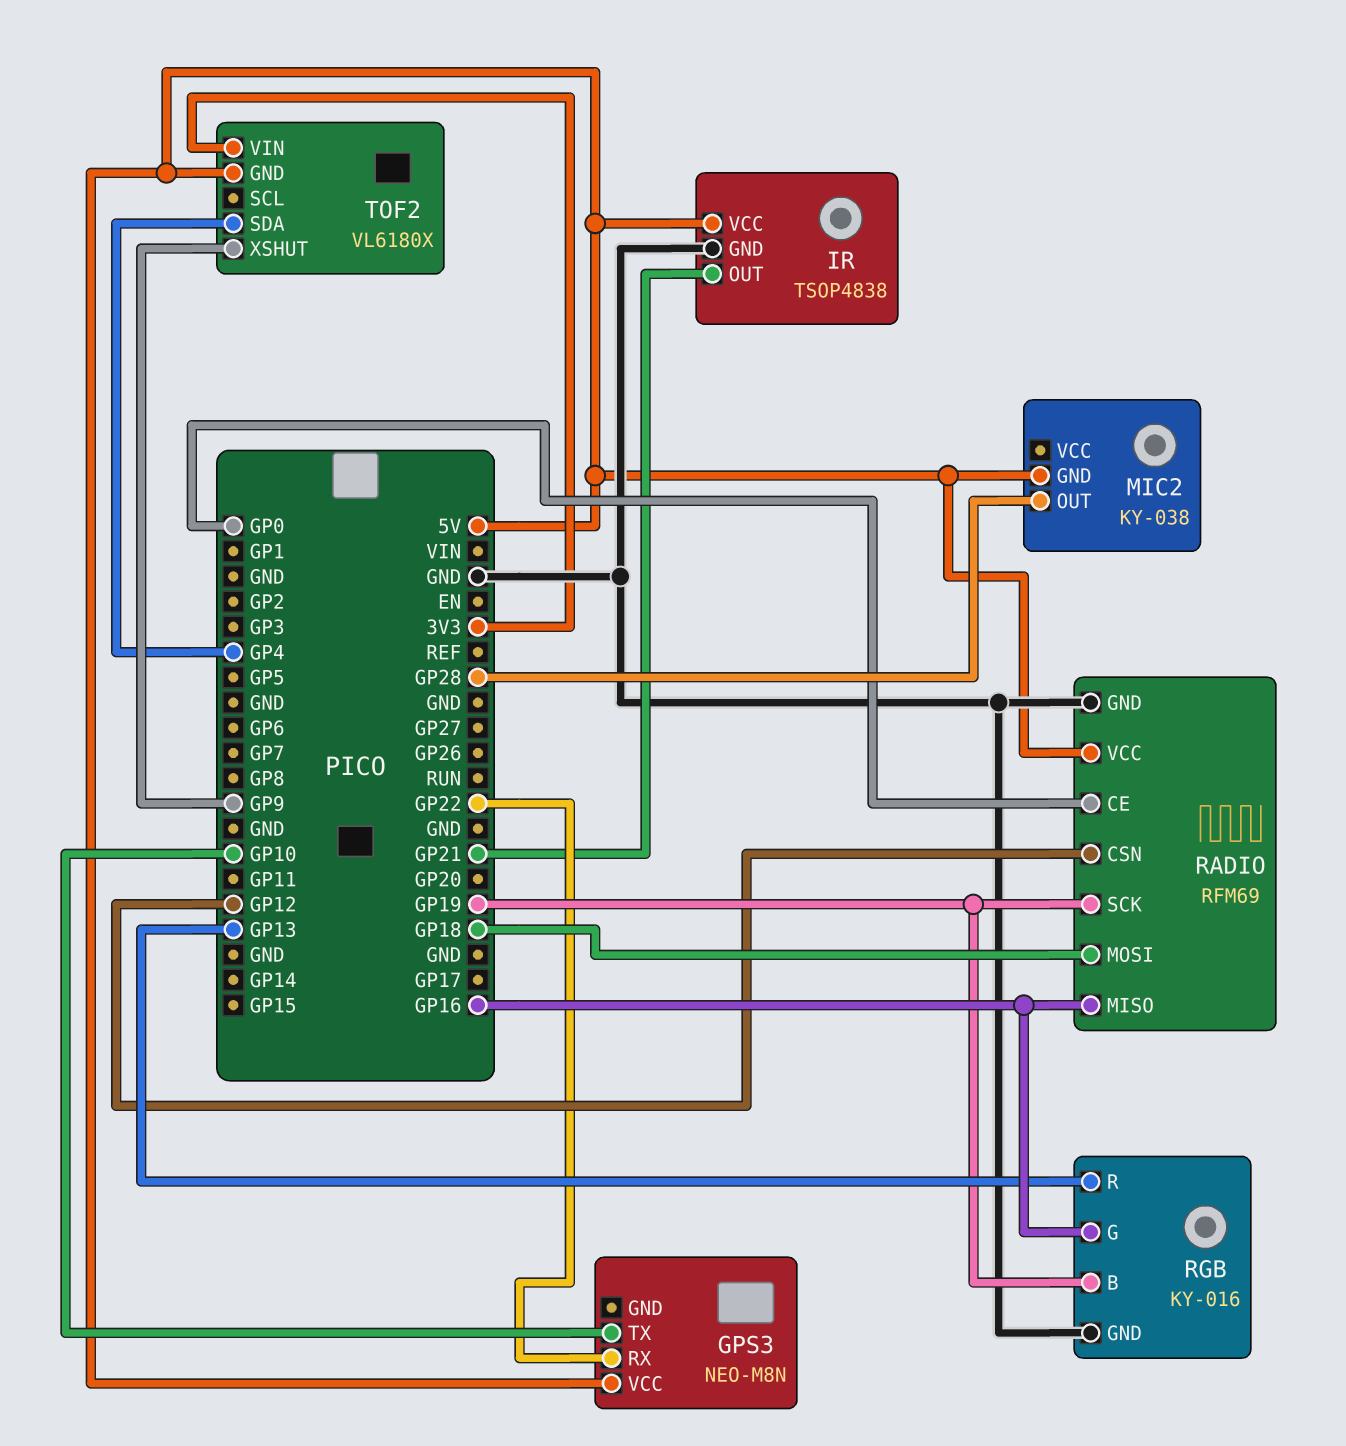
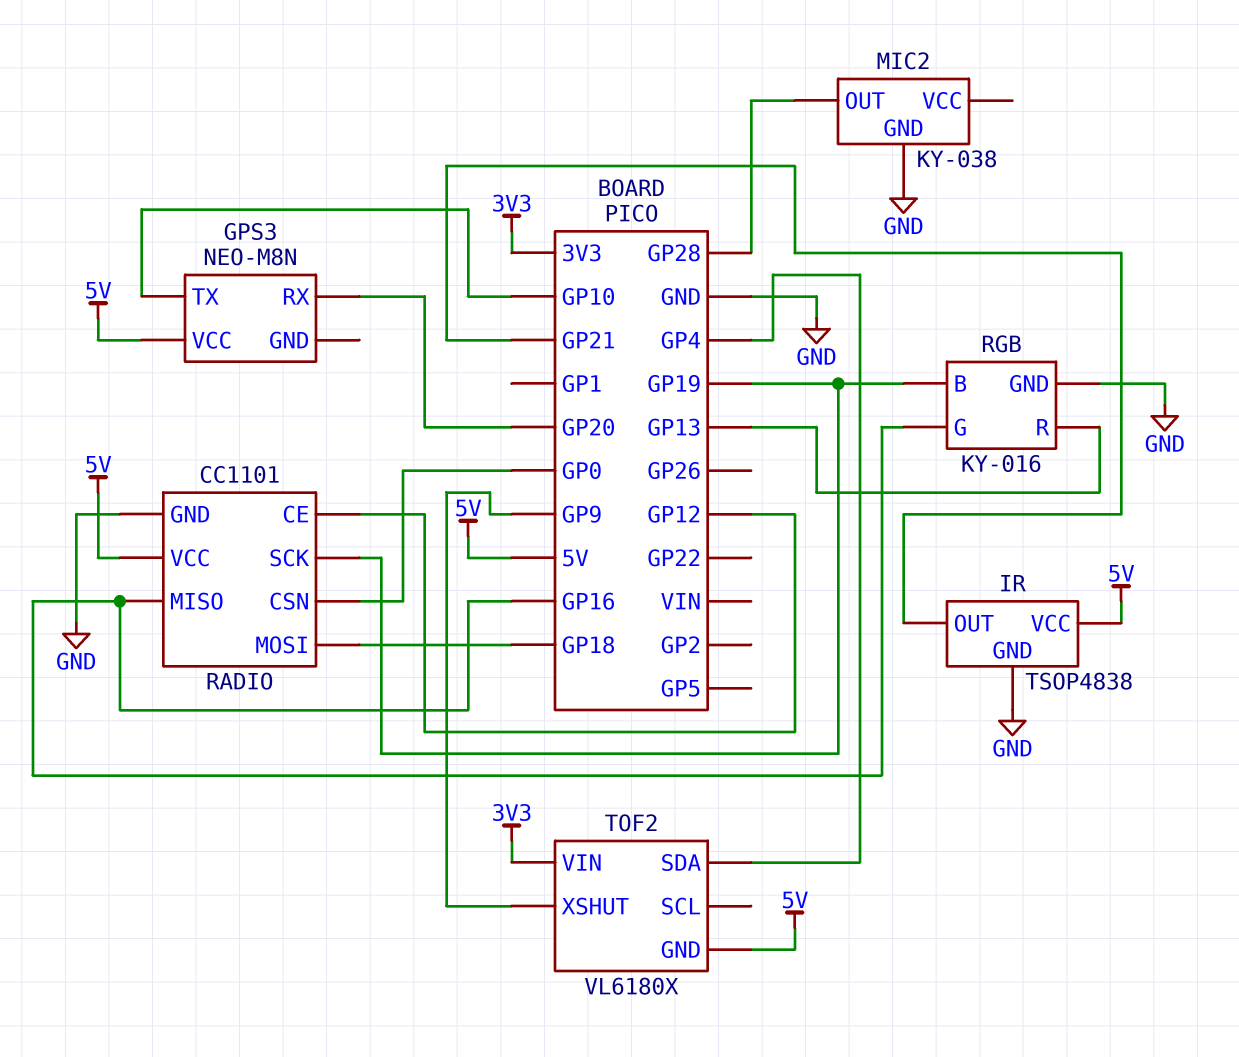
GPS3 pin RX: GP22 -> GP20
MIC2 pin GND: 5V -> GND
RADIO: RFM69 -> CC1101
RADIO pin CE: GP0 -> GP12
RADIO pin CSN: GP12 -> GP0

